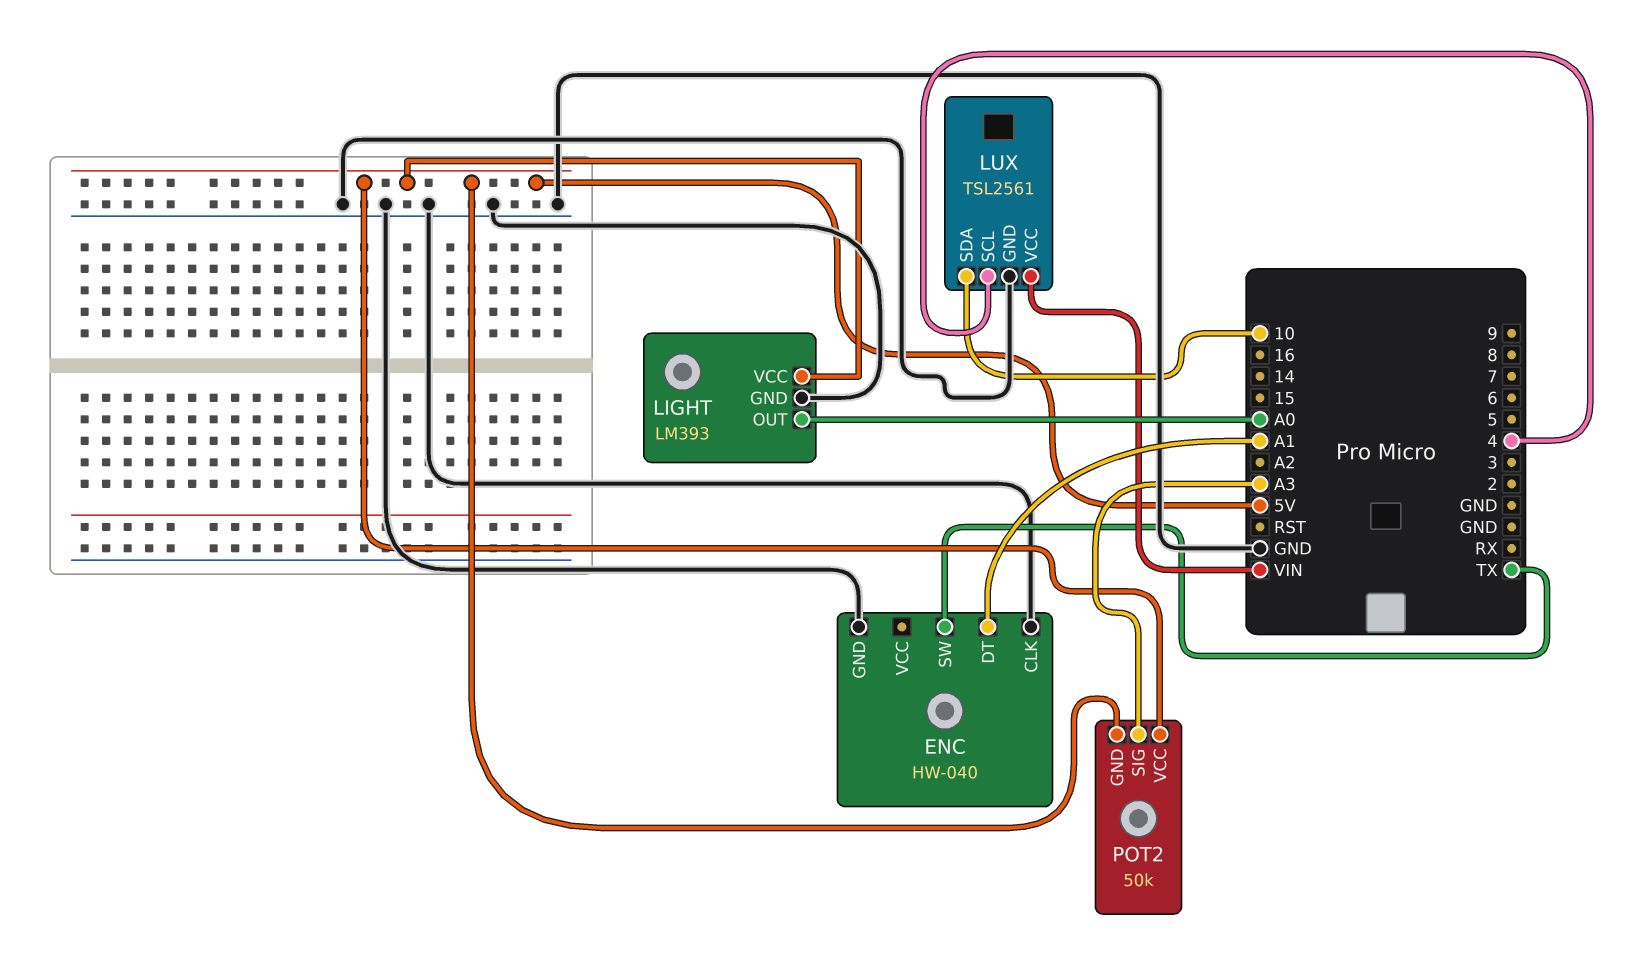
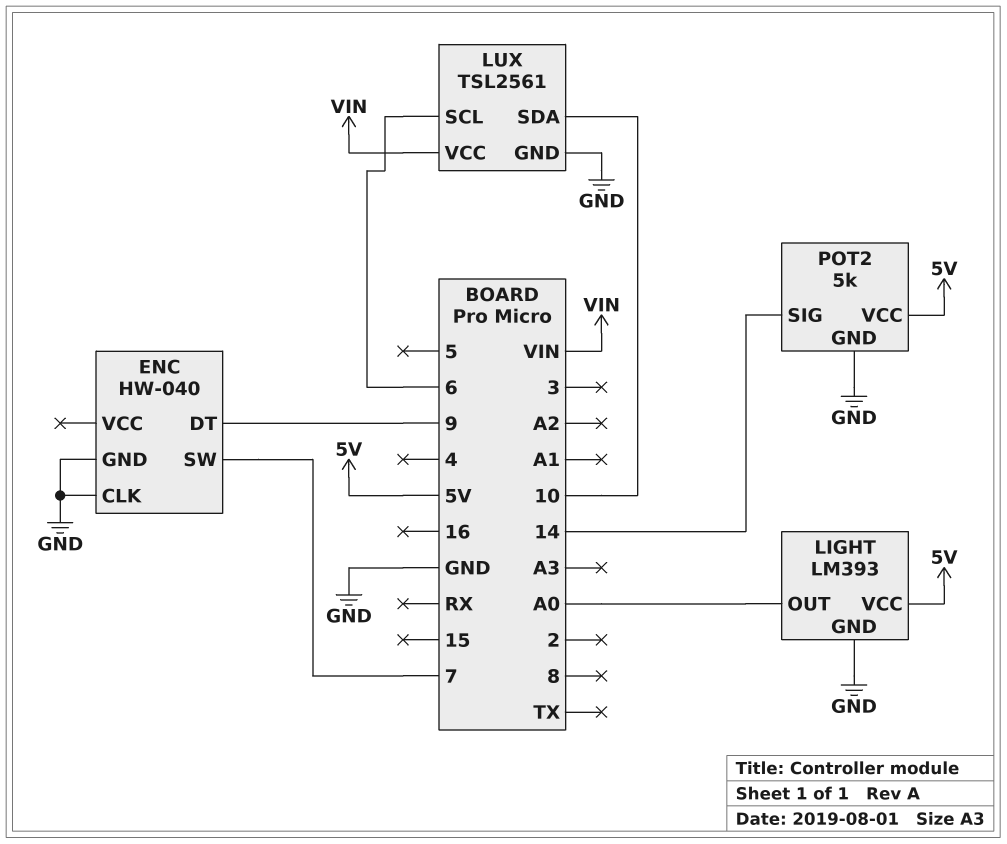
ENC pin DT: A1 -> 9
ENC pin SW: TX -> 7
LUX pin SCL: 4 -> 6
POT2: 50k -> 5k
POT2 pin GND: 5V -> GND
POT2 pin SIG: A3 -> 14

